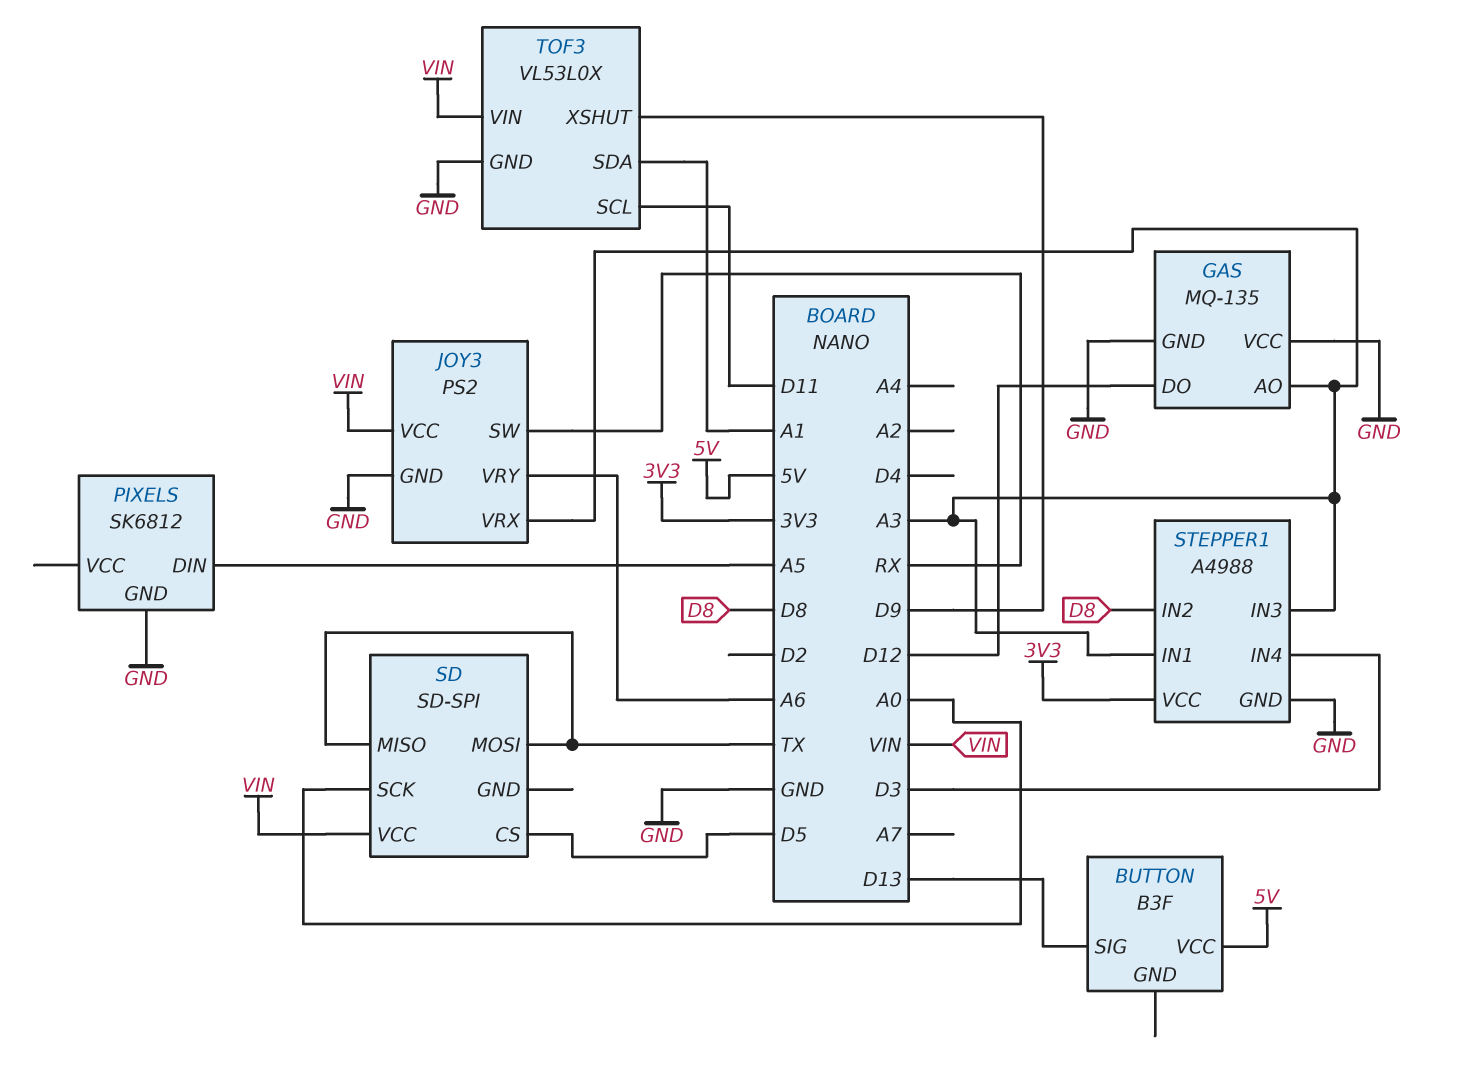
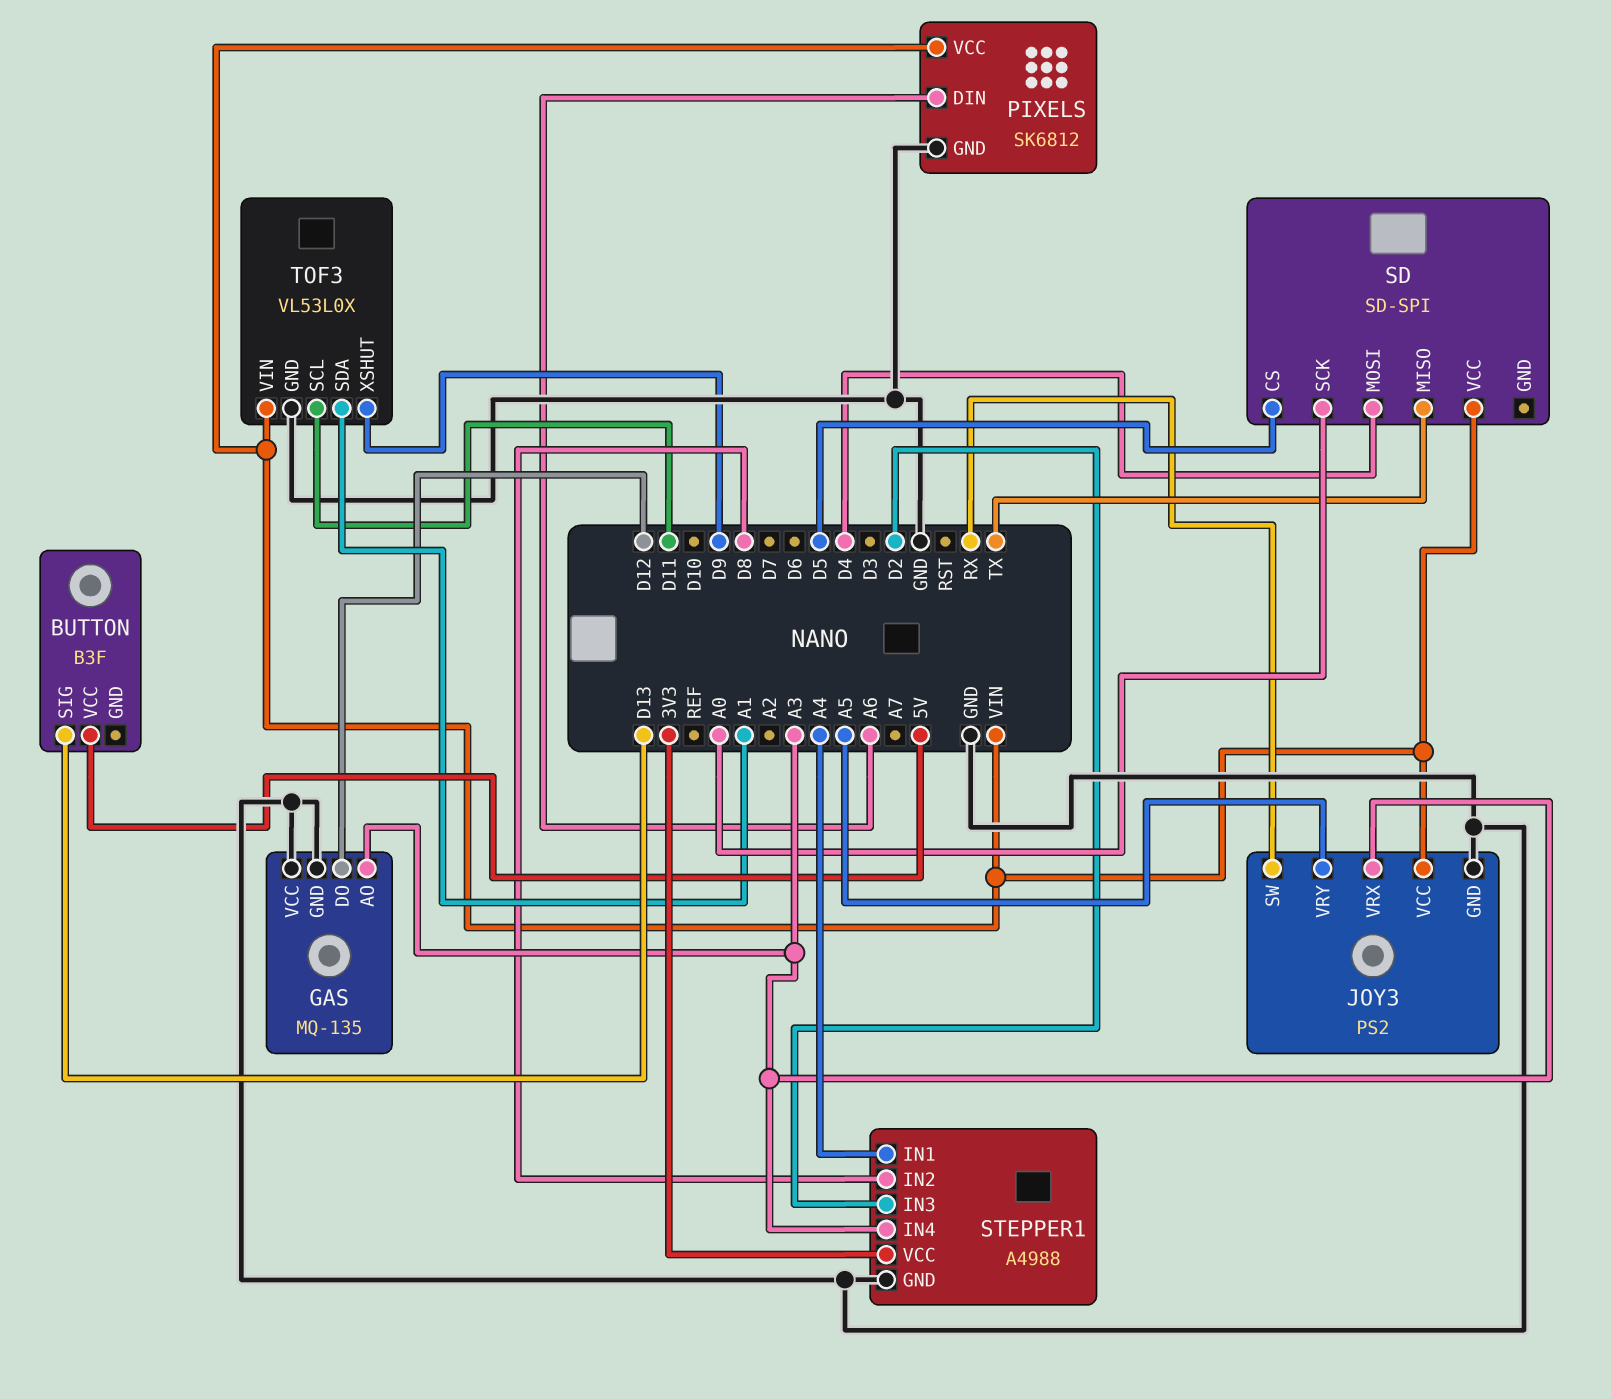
JOY3 pin VRY: A6 -> A5
PIXELS pin DIN: A5 -> A6
PIXELS pin VCC: none -> VIN
SD pin MOSI: TX -> D4
STEPPER1 pin IN1: A3 -> A4
STEPPER1 pin IN3: A3 -> D2
STEPPER1 pin IN4: D3 -> A3

